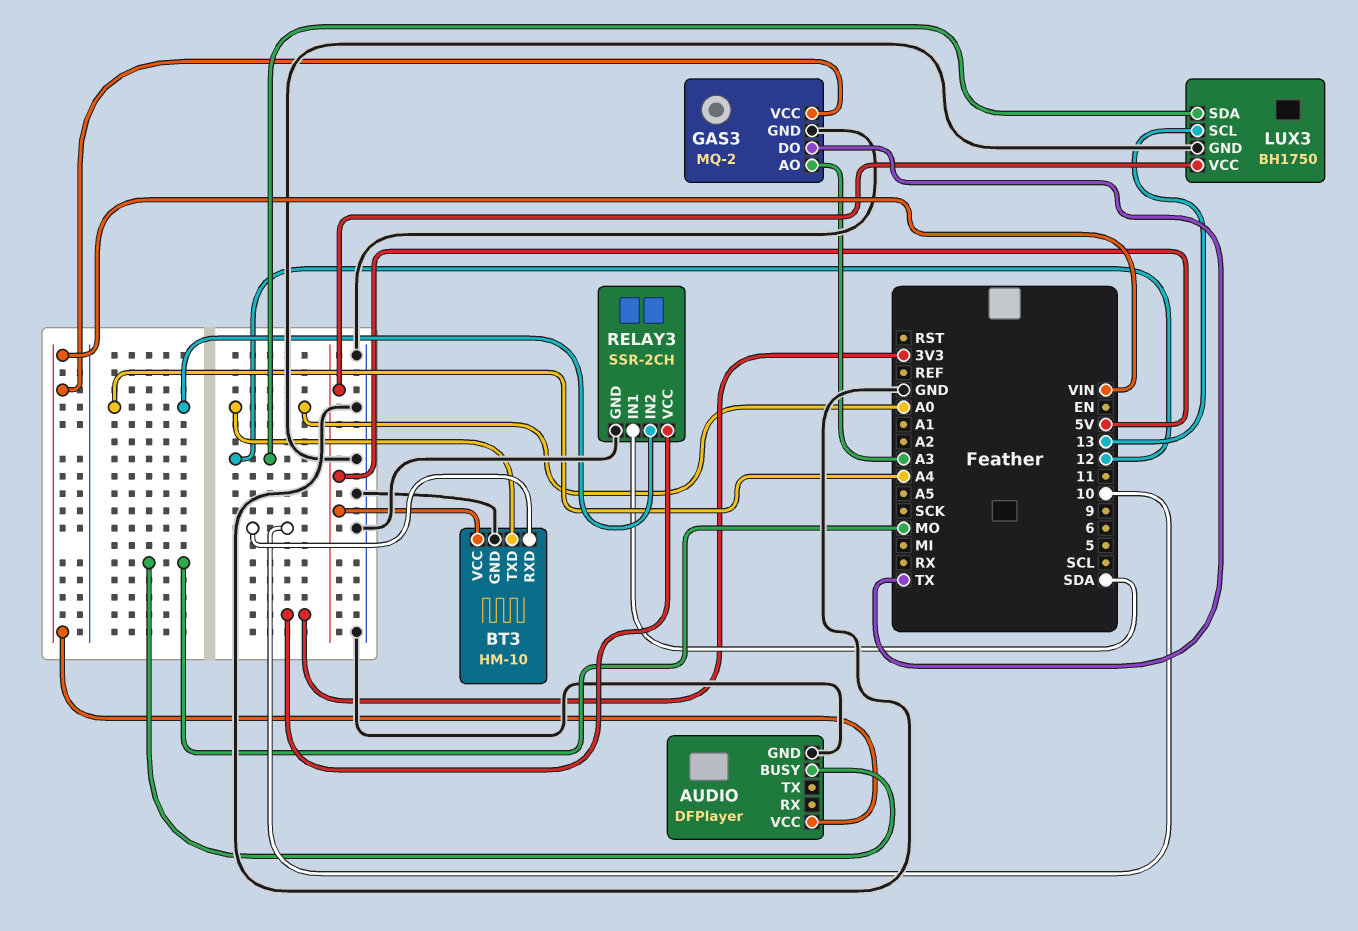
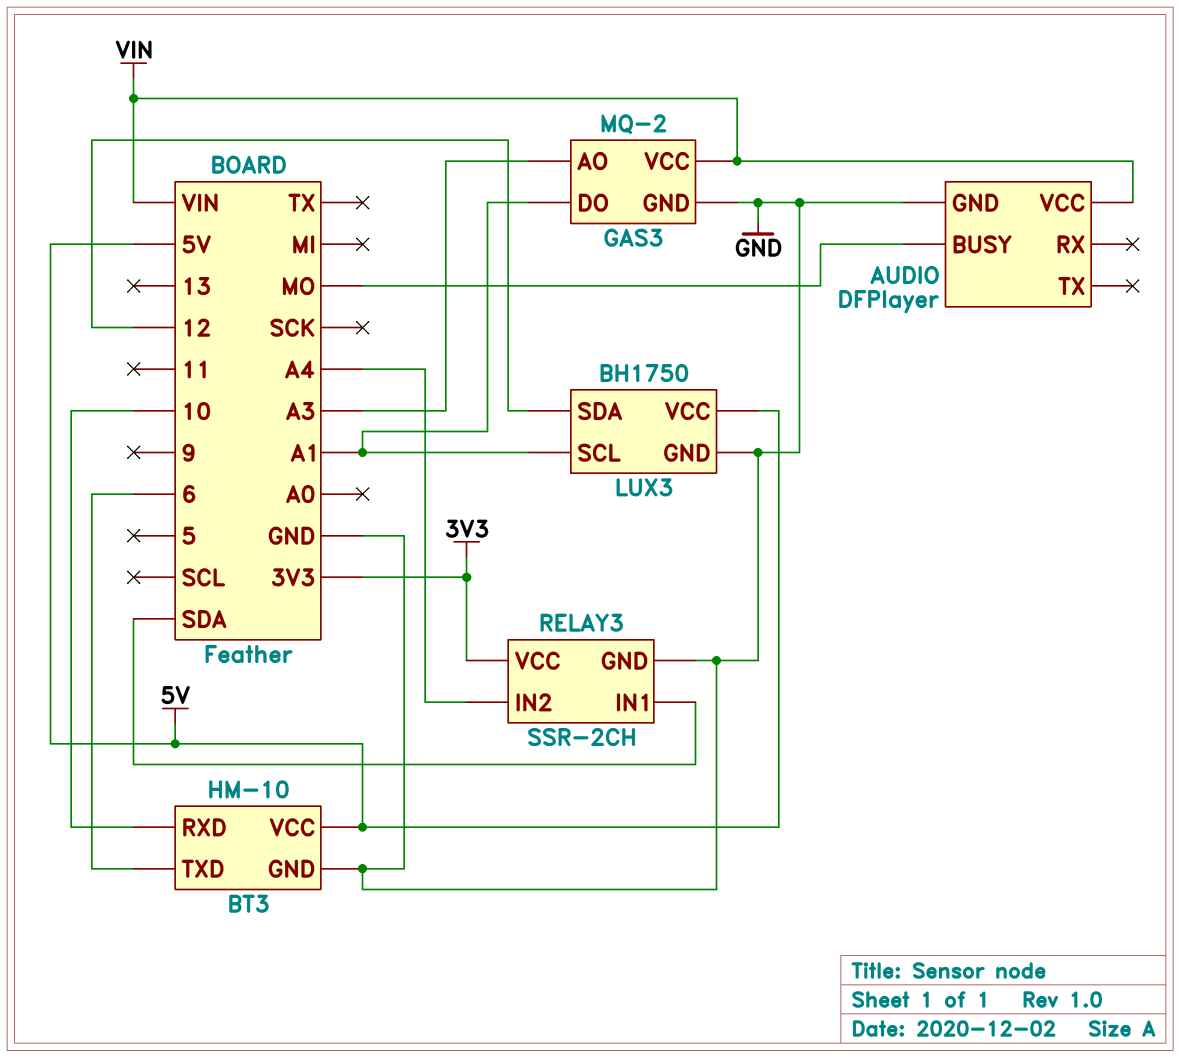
BT3 pin TXD: A0 -> 6
GAS3 pin DO: TX -> A1
LUX3 pin SCL: 13 -> A1

